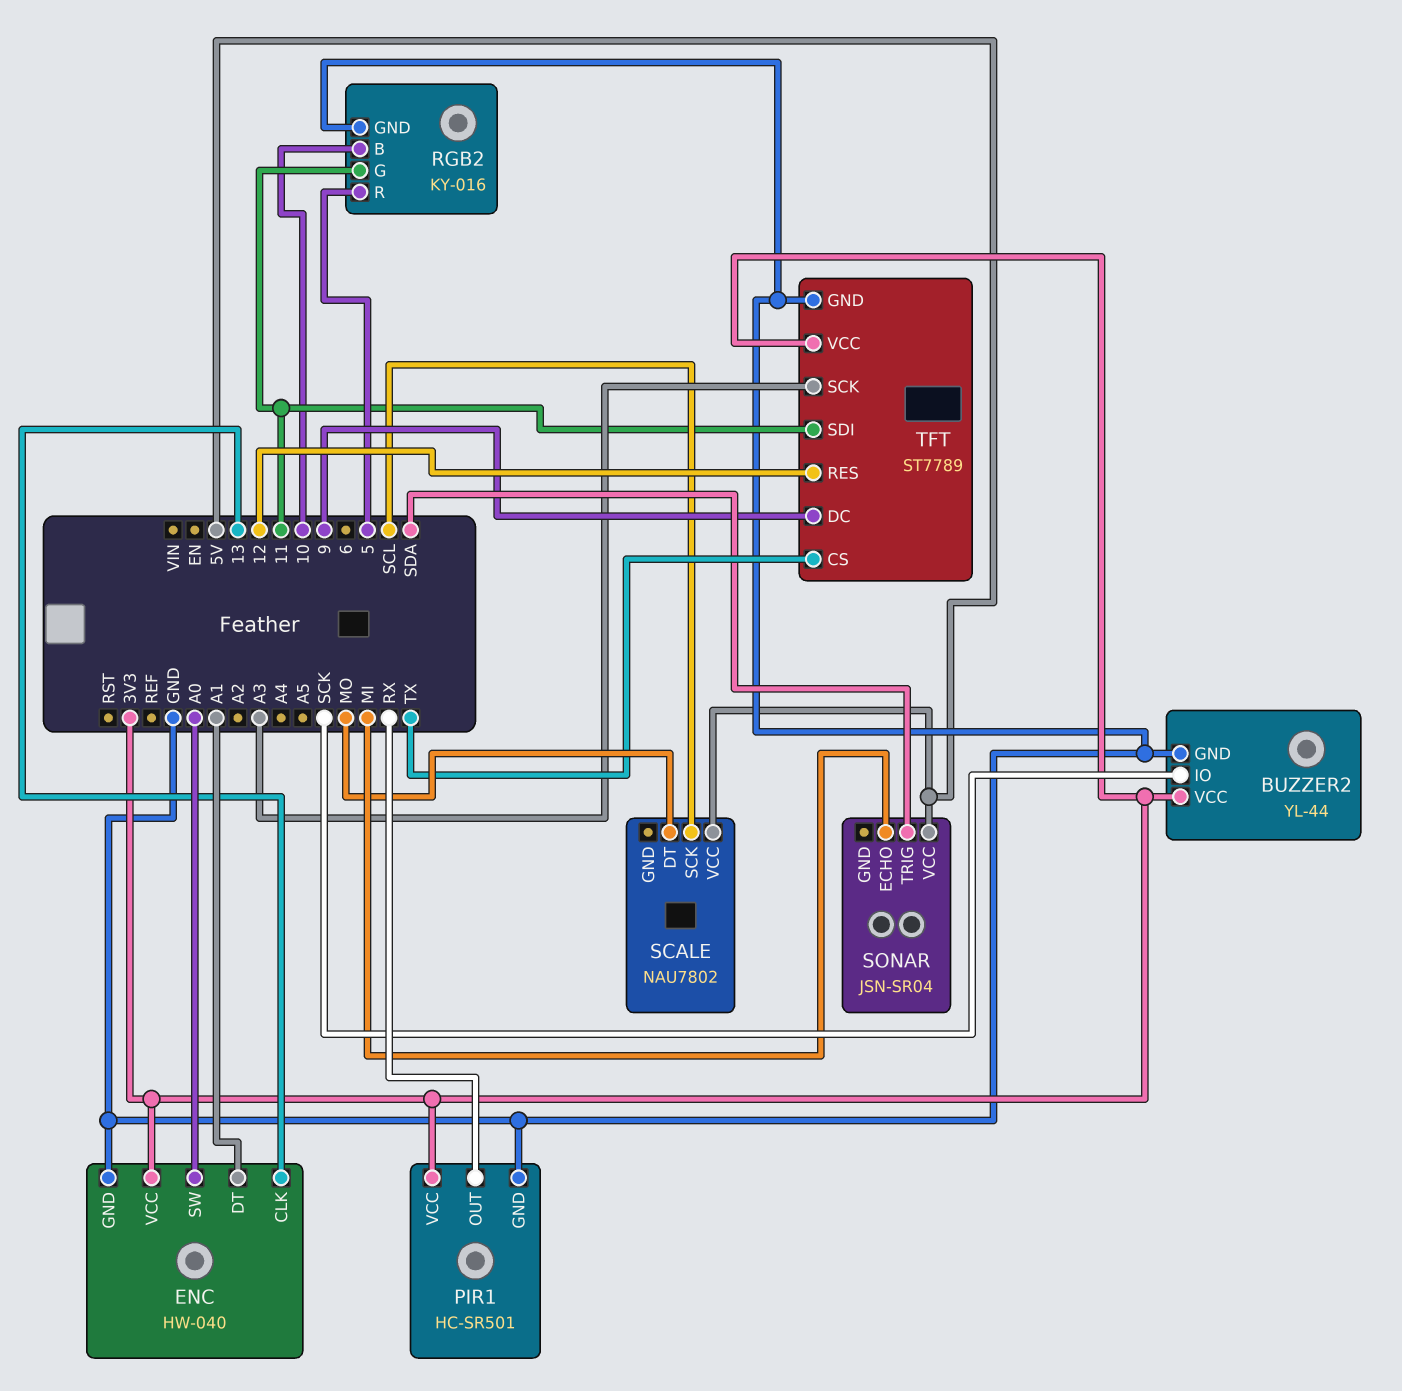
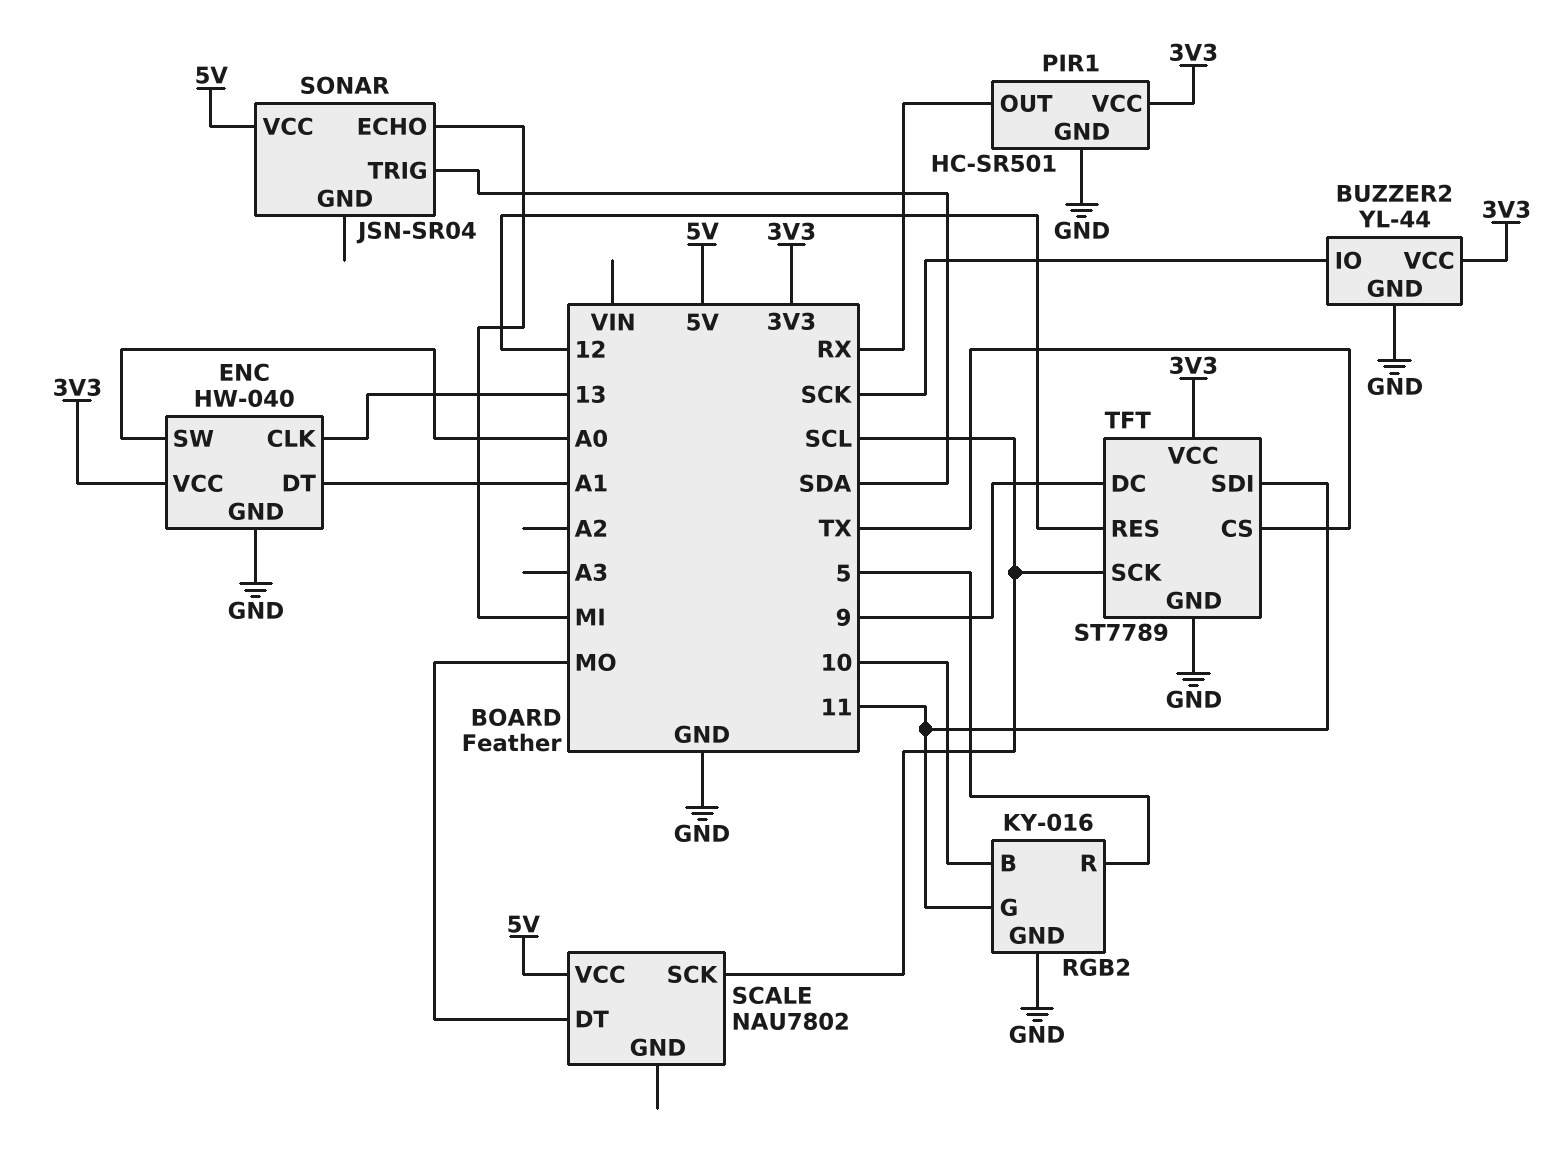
TFT pin SCK: A3 -> SCL

